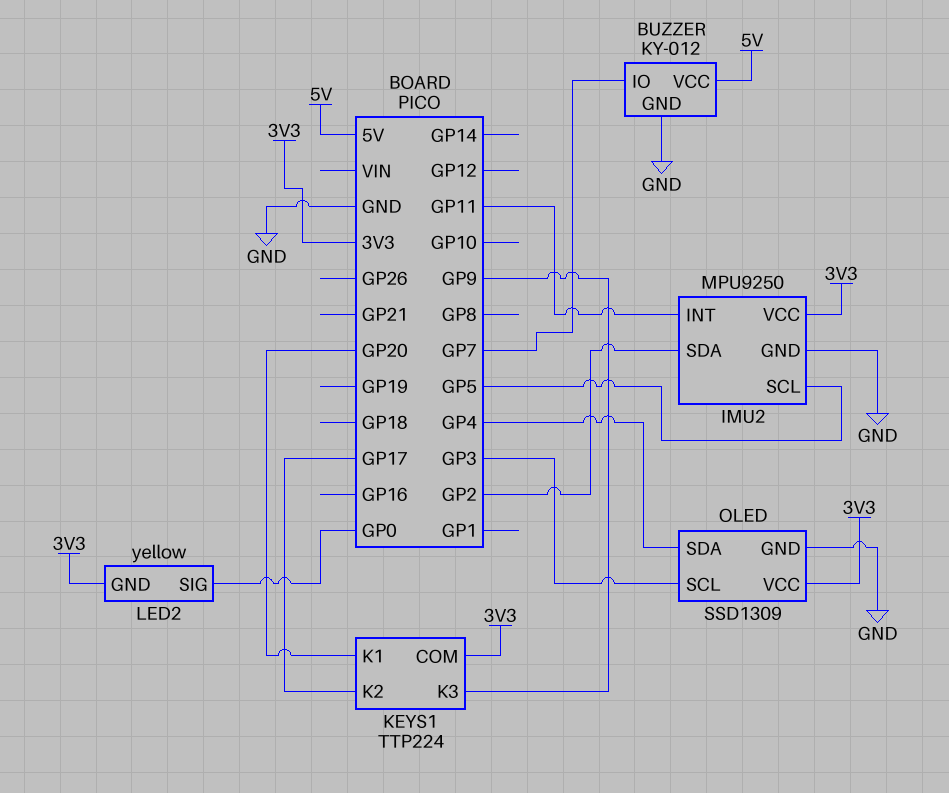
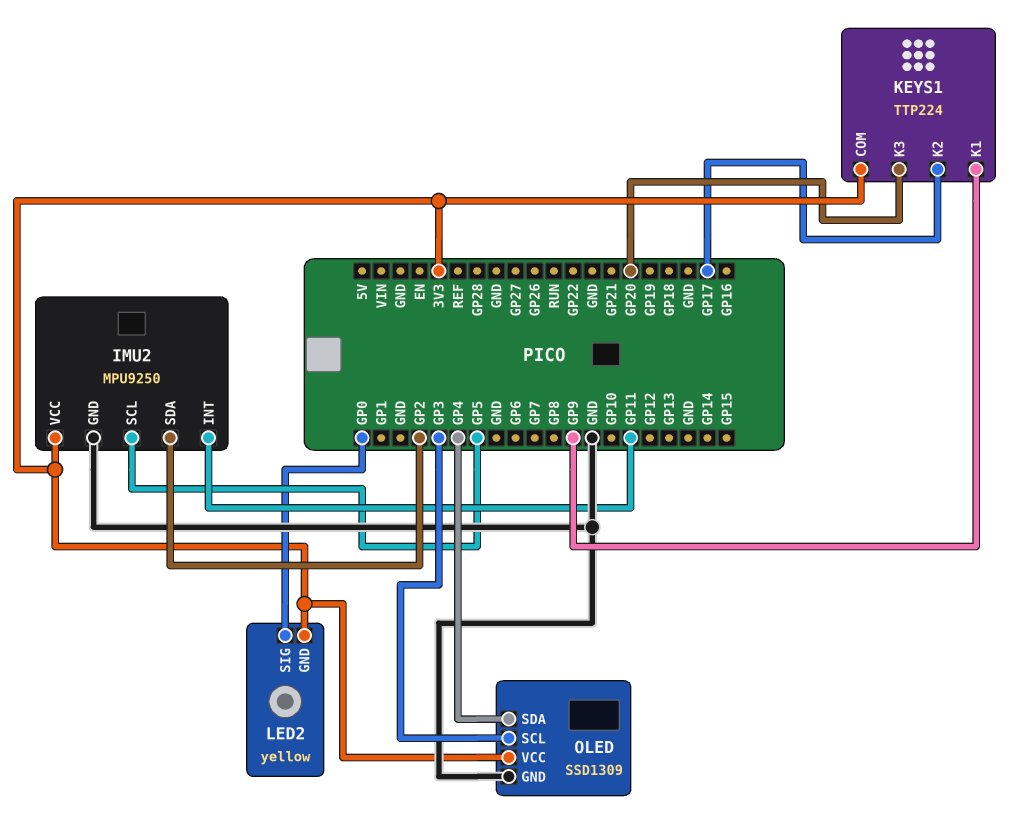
BUZZER: KY-012 -> none
BUZZER pin GND: GND -> none
BUZZER pin IO: GP7 -> none
BUZZER pin VCC: 5V -> none
KEYS1 pin K1: GP20 -> GP9
KEYS1 pin K3: GP9 -> GP20

